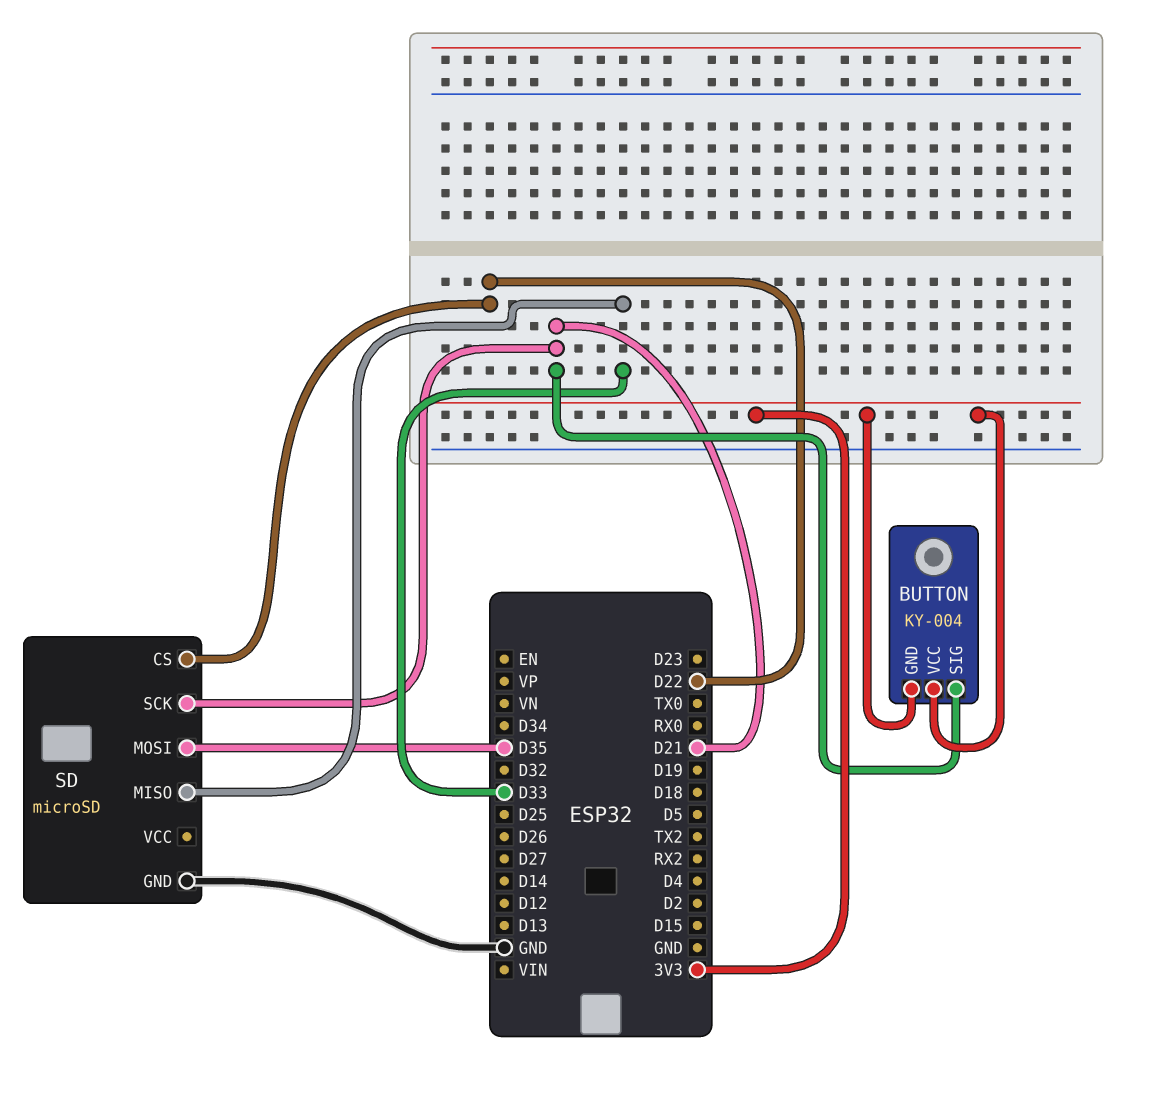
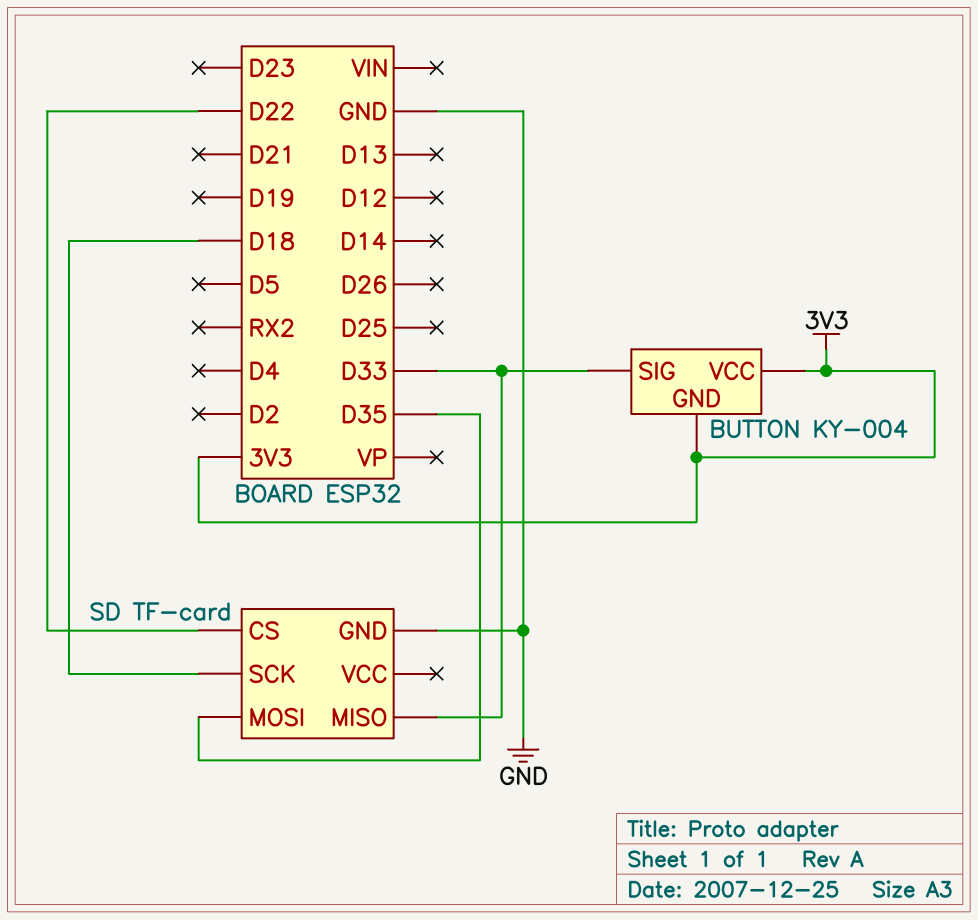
BUTTON pin SIG: D21 -> D33
SD: microSD -> TF-card
SD pin SCK: D21 -> D18

